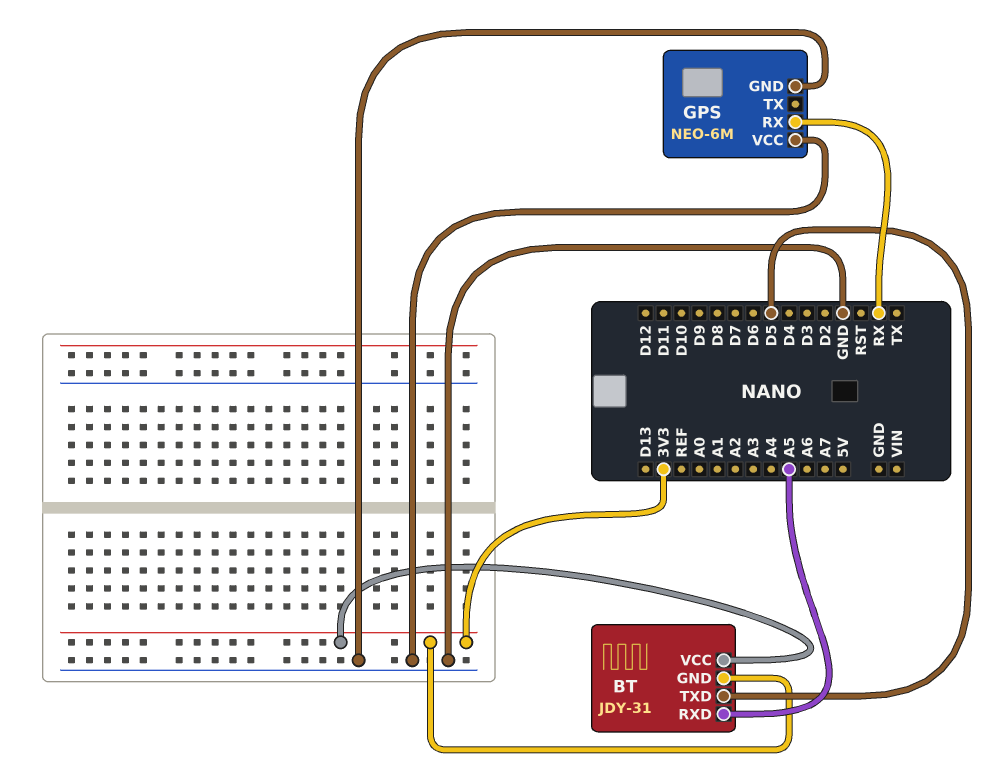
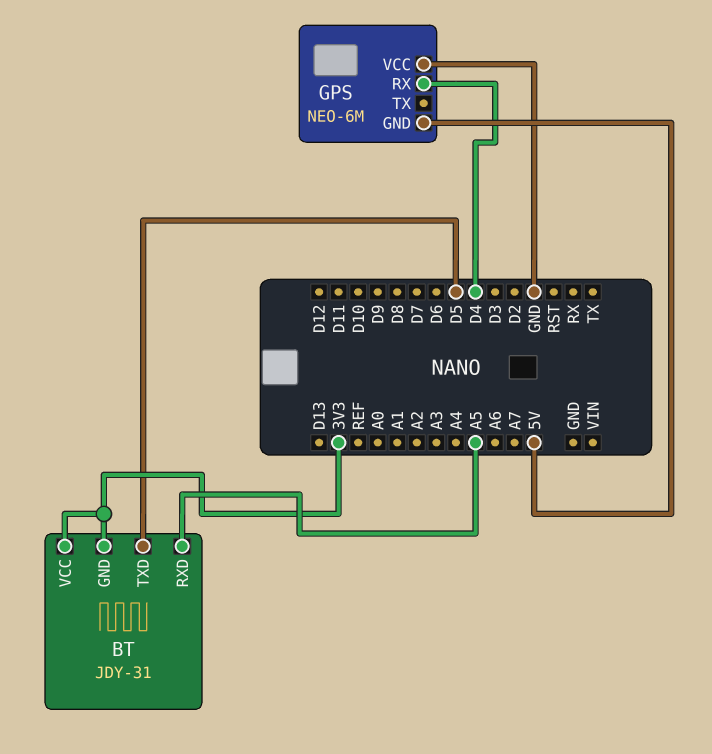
GPS pin GND: GND -> 5V
GPS pin RX: RX -> D4

